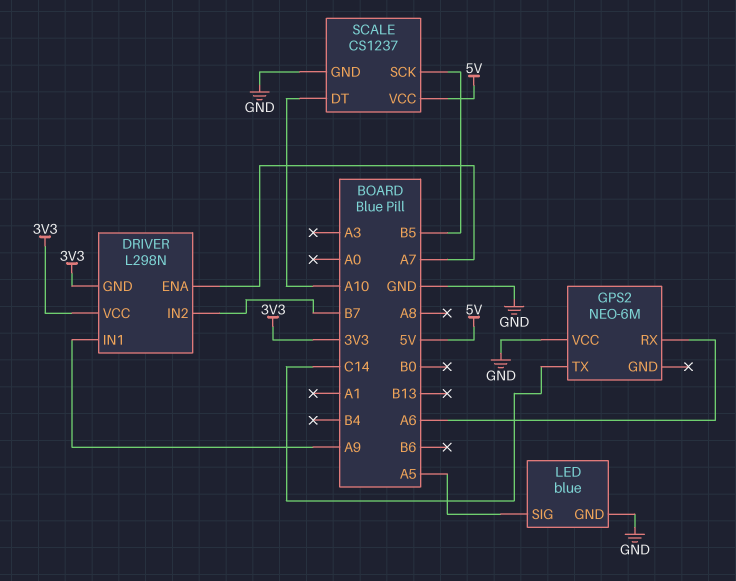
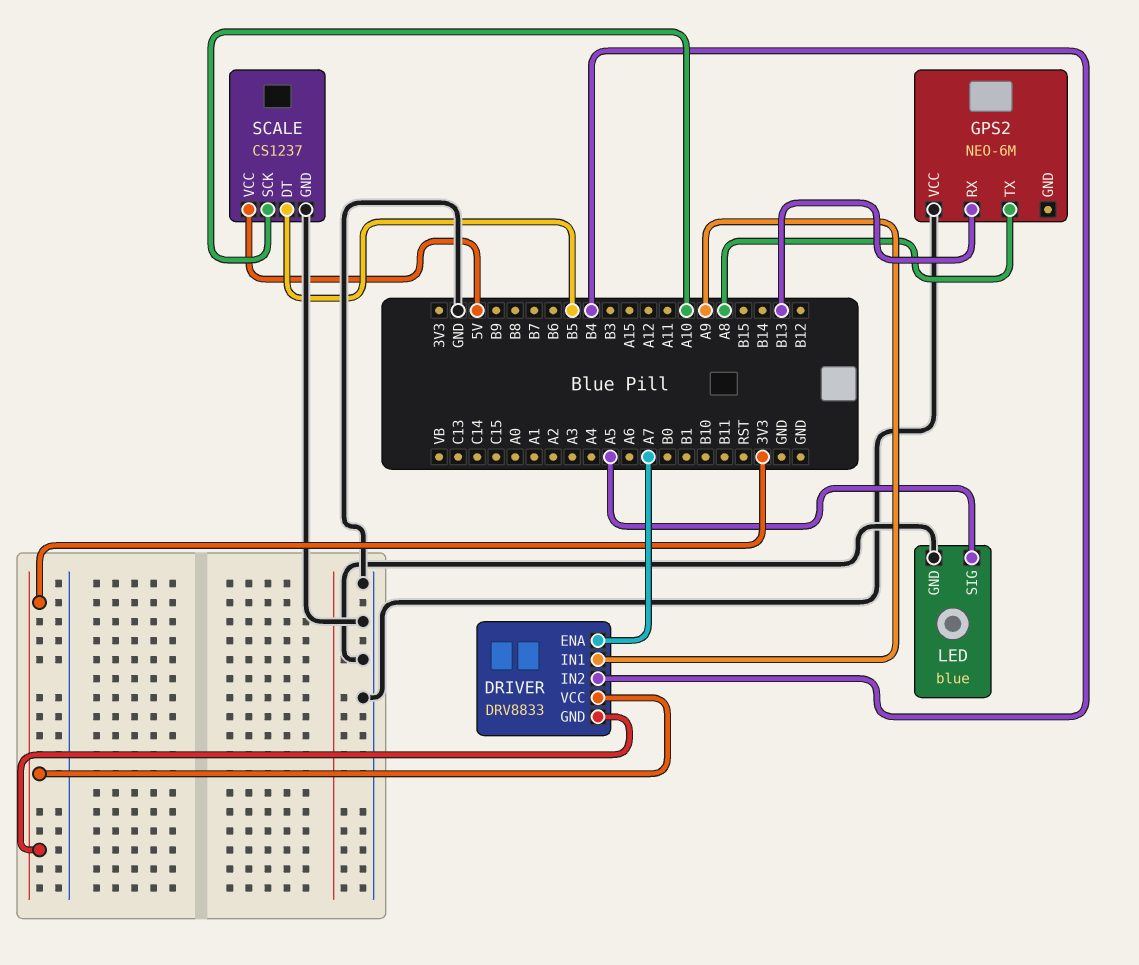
DRIVER: L298N -> DRV8833
DRIVER pin IN2: B7 -> B4
GPS2 pin RX: A6 -> B13
GPS2 pin TX: C14 -> A8
SCALE pin DT: A10 -> B5
SCALE pin SCK: B5 -> A10

